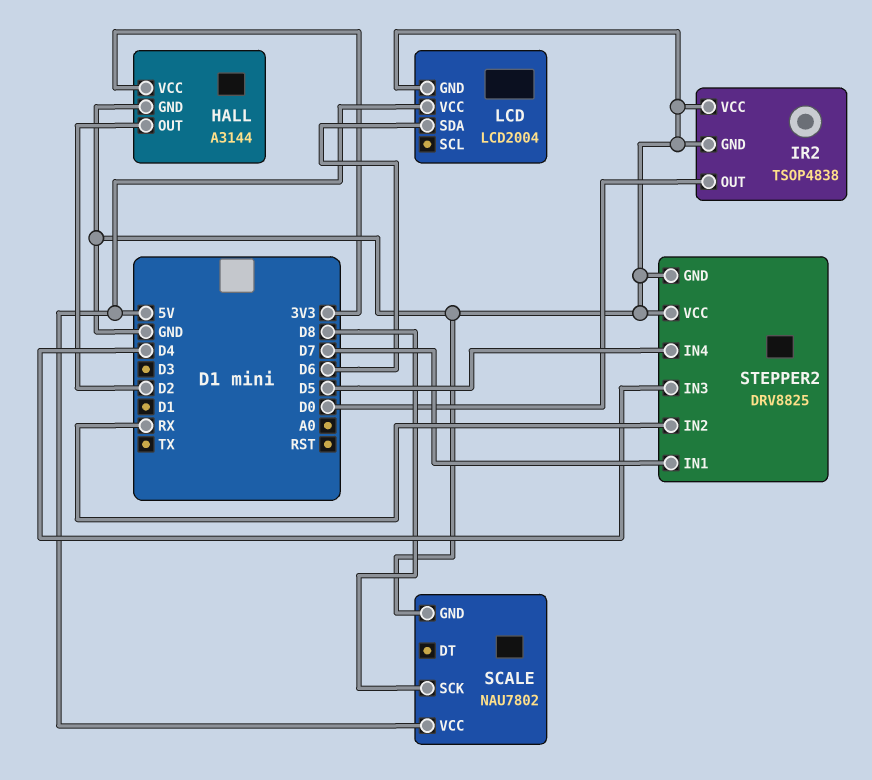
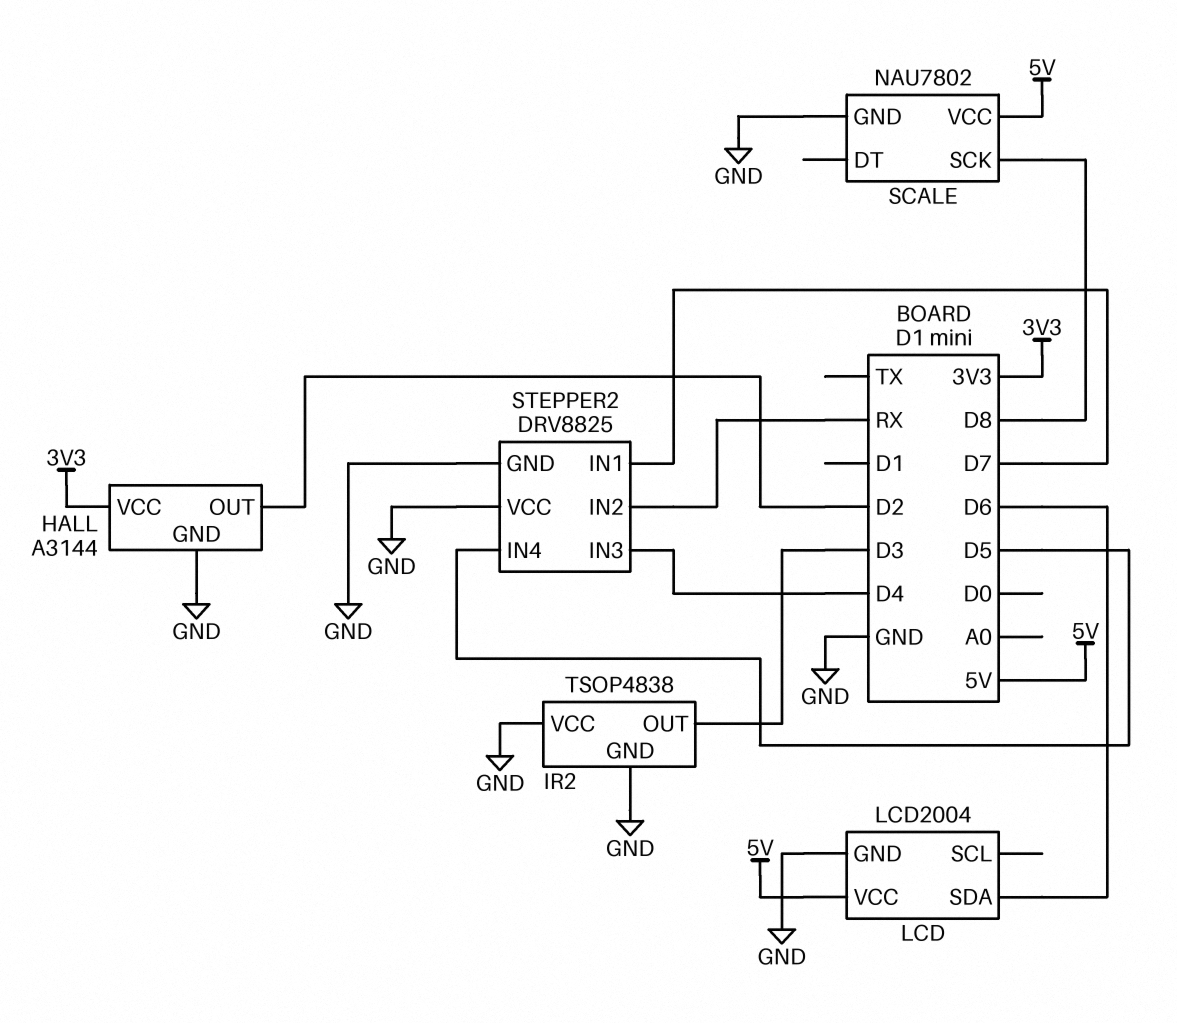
IR2 pin OUT: D0 -> D3

